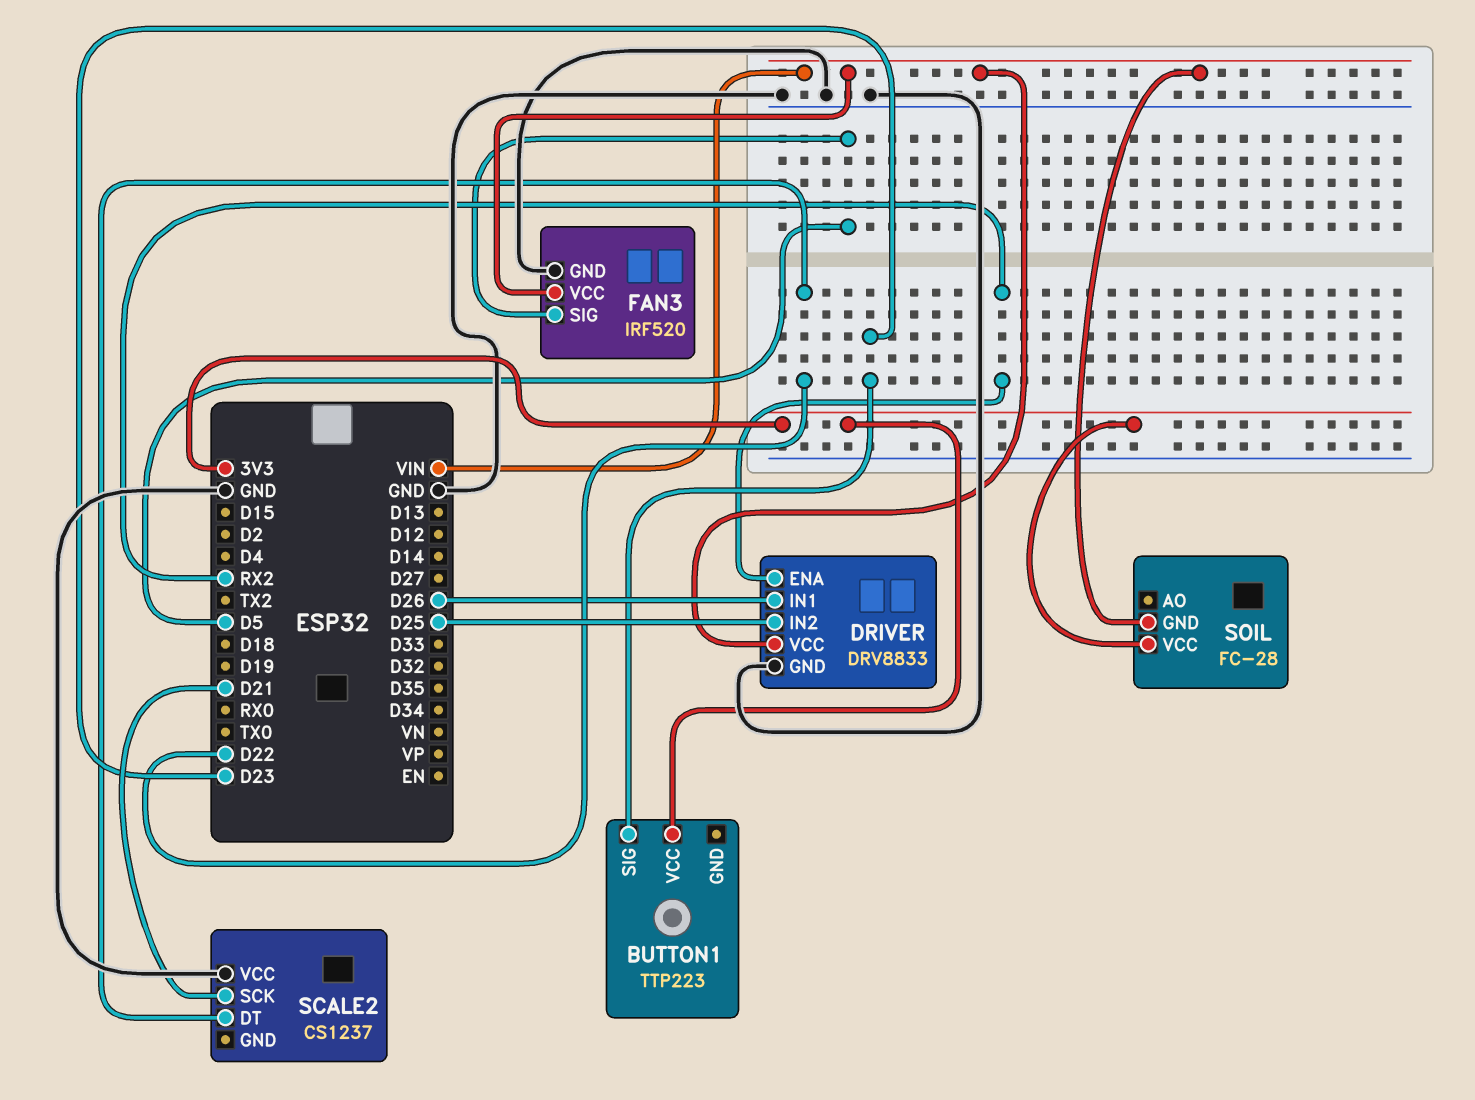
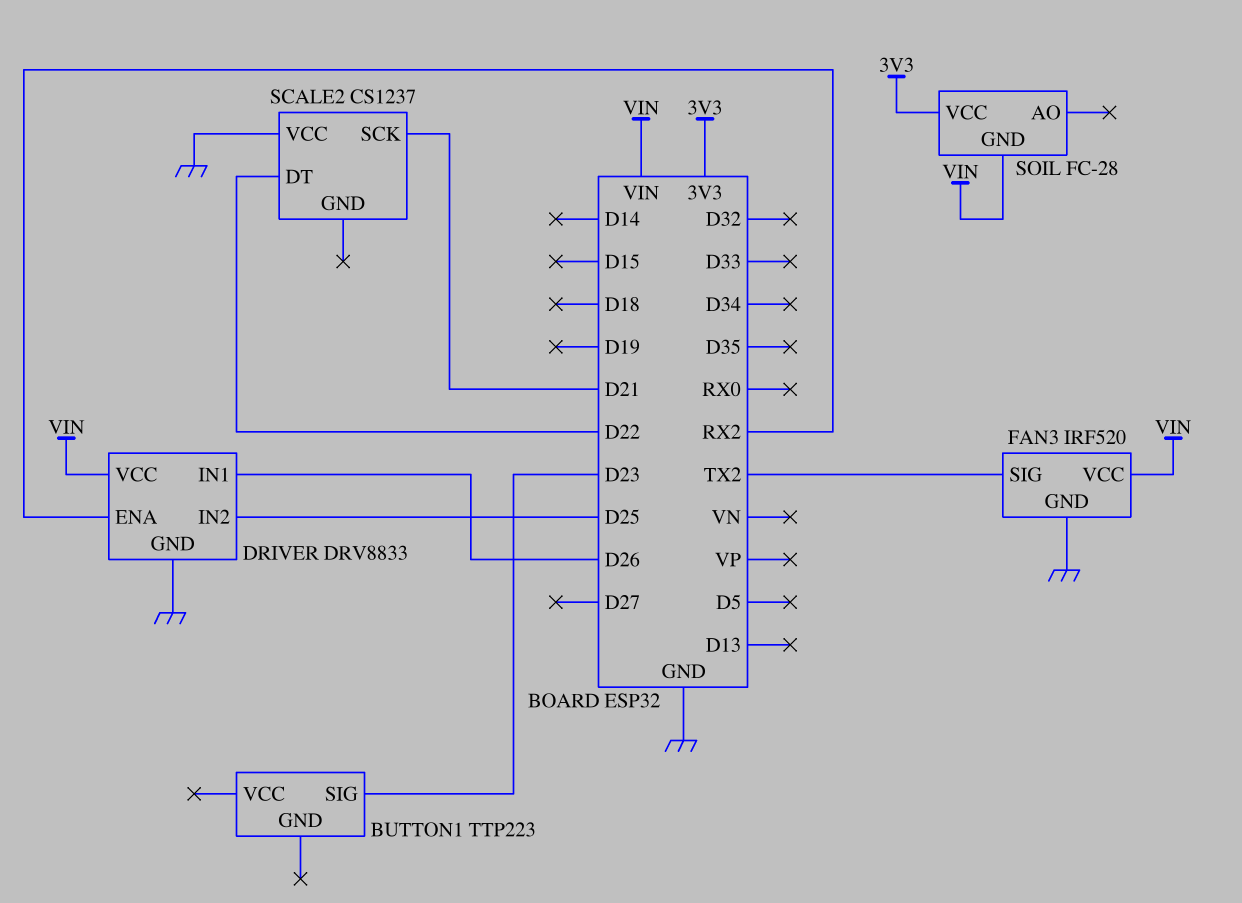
BUTTON1 pin VCC: 3V3 -> none
FAN3 pin SIG: D5 -> TX2

